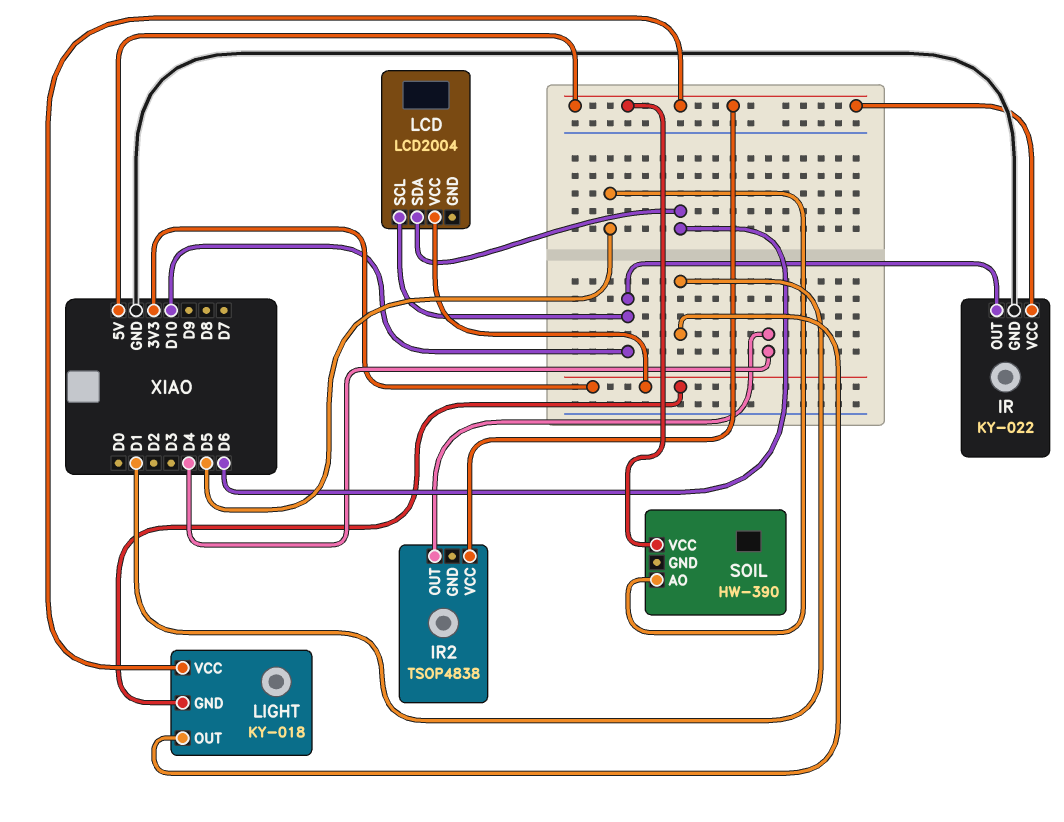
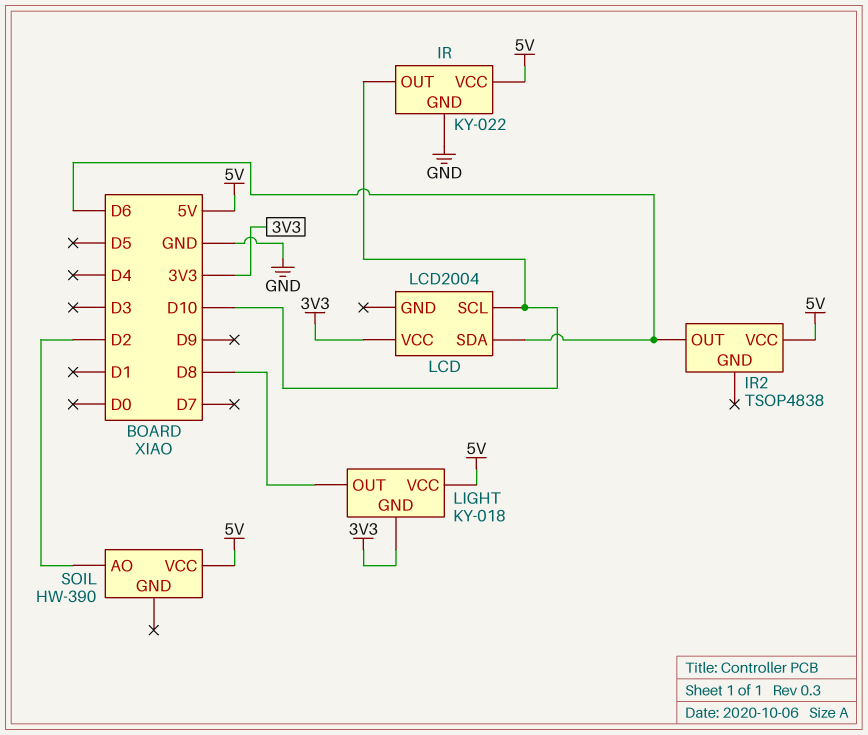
IR2 pin OUT: D4 -> D6
LIGHT pin OUT: D1 -> D8
SOIL pin AO: D5 -> D2

